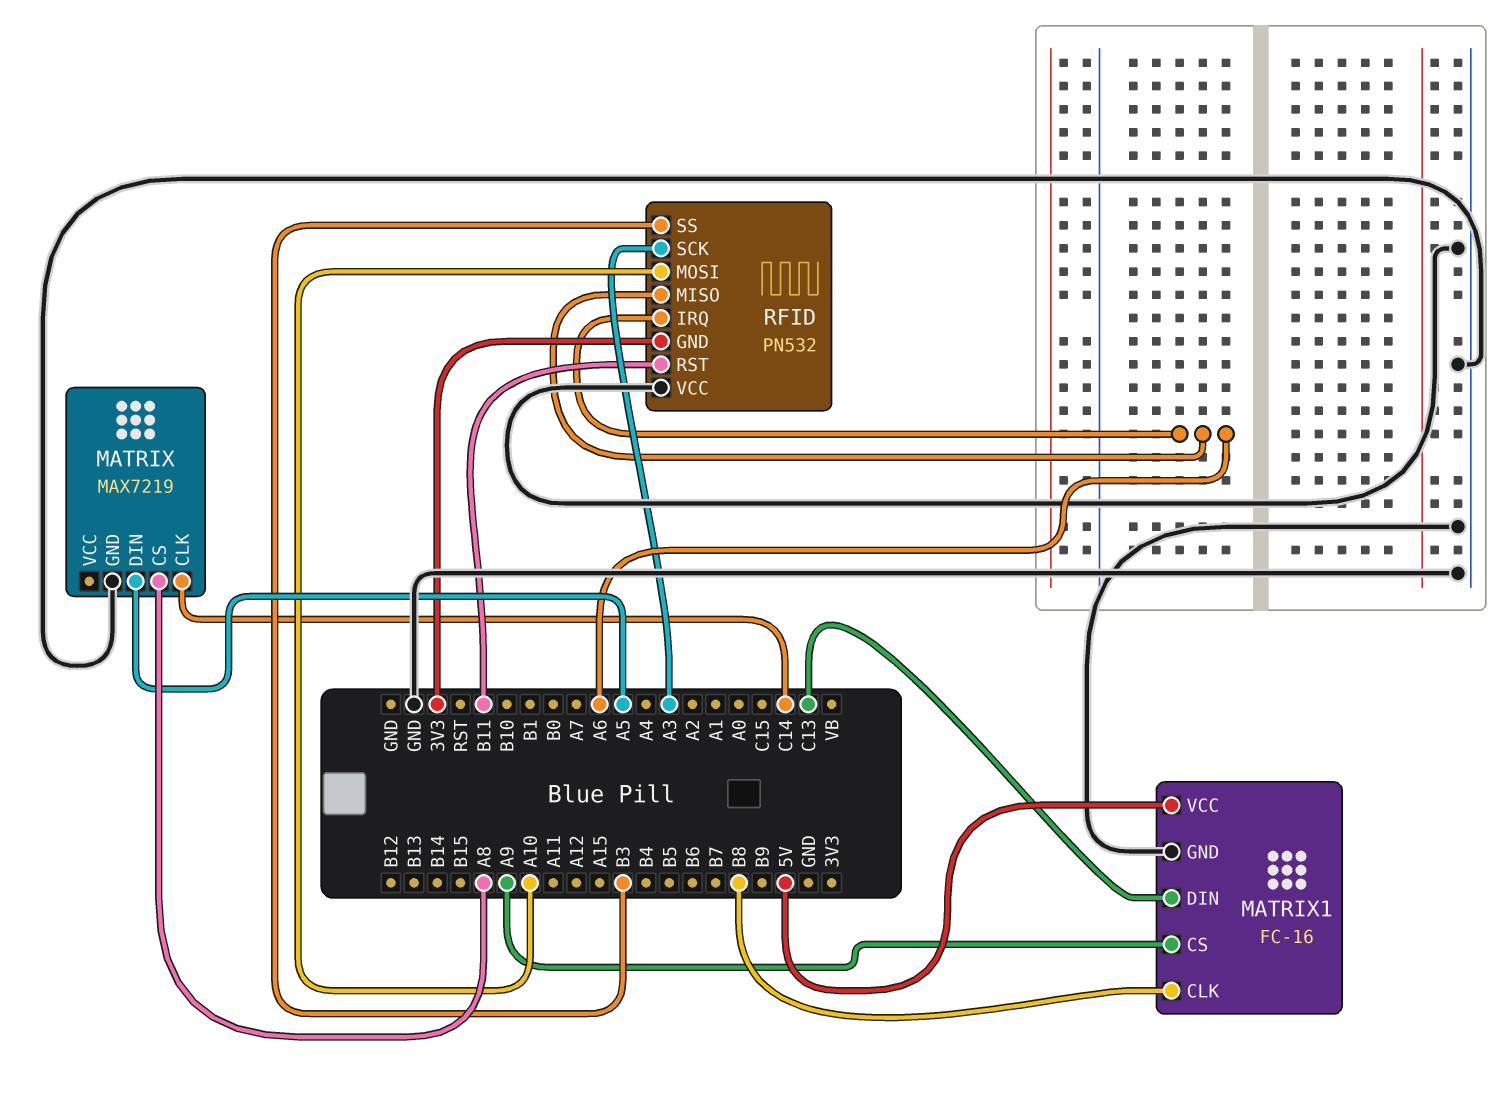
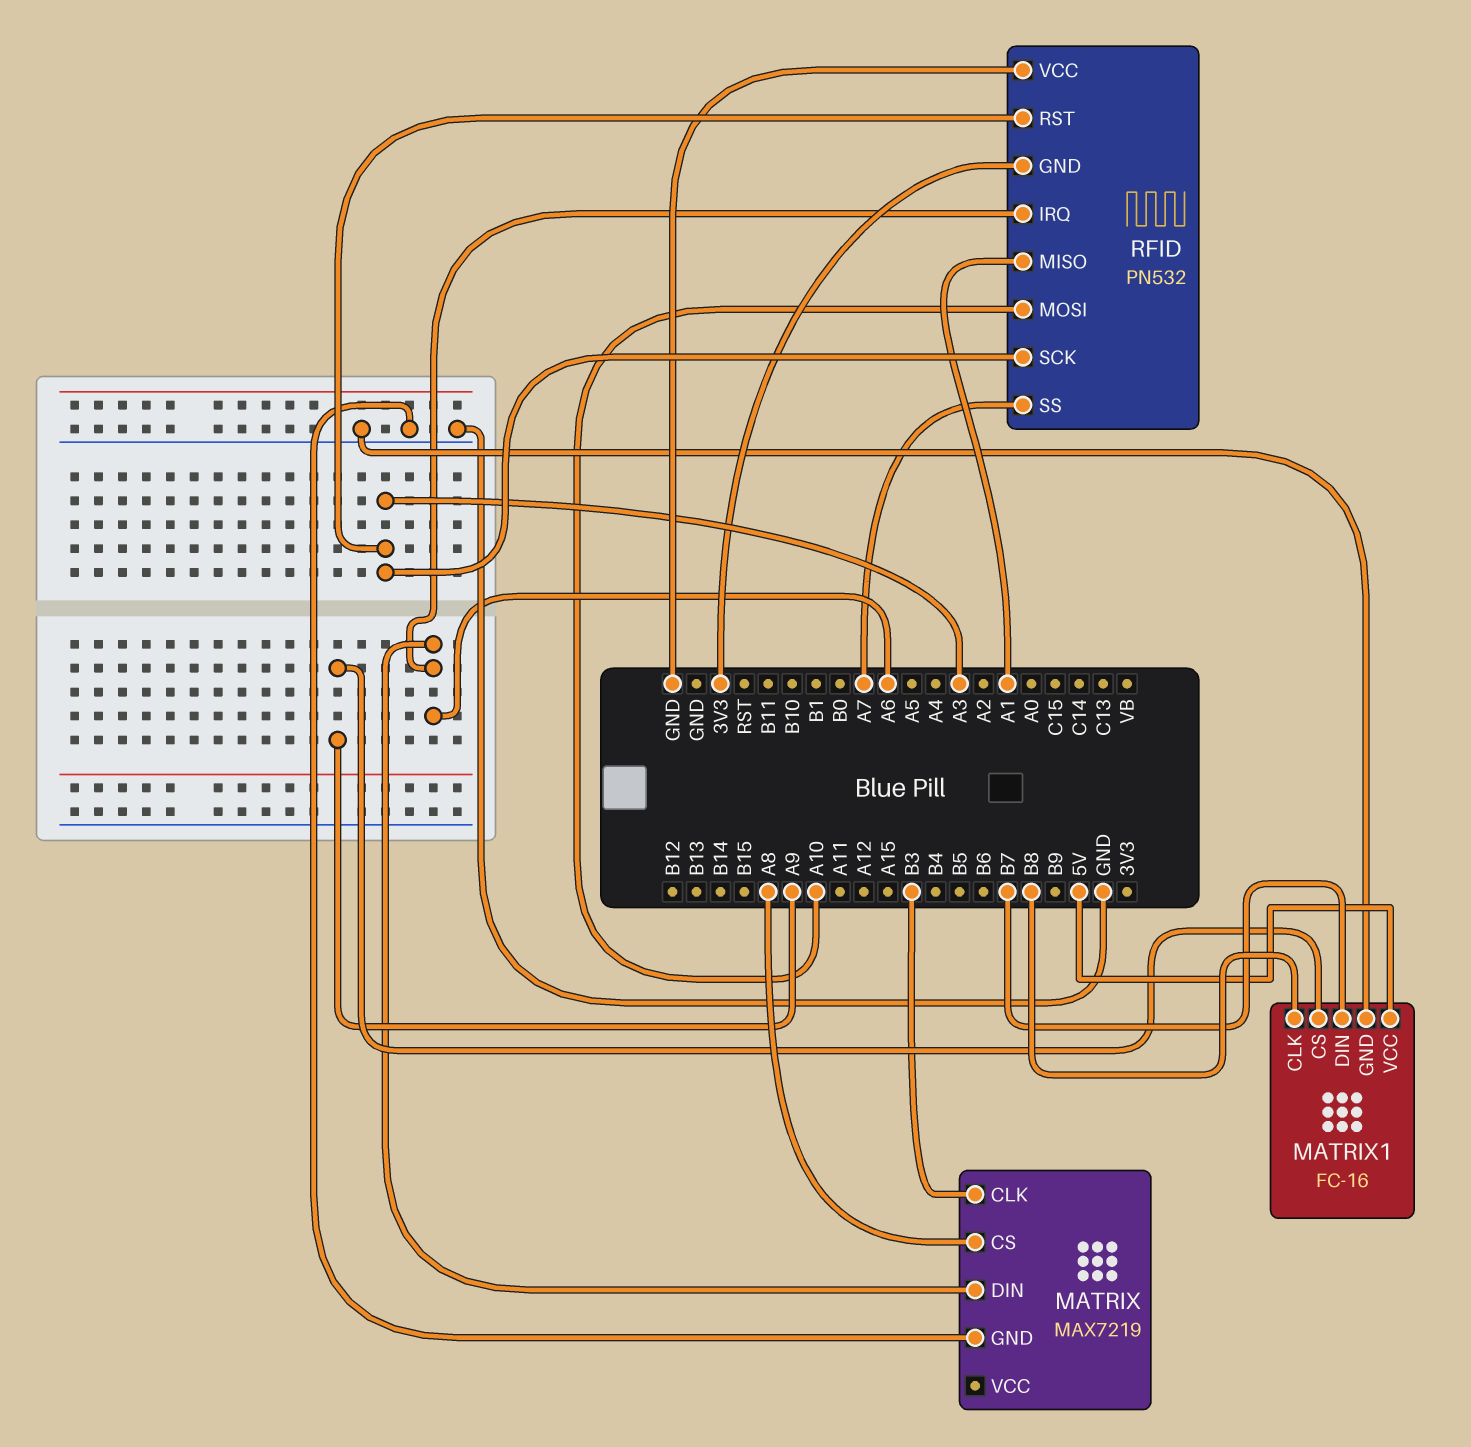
MATRIX pin CLK: C14 -> B3
MATRIX pin DIN: A5 -> A6
MATRIX1 pin DIN: C13 -> B7
RFID pin MISO: A6 -> A1
RFID pin RST: B11 -> A3
RFID pin SS: B3 -> A7

